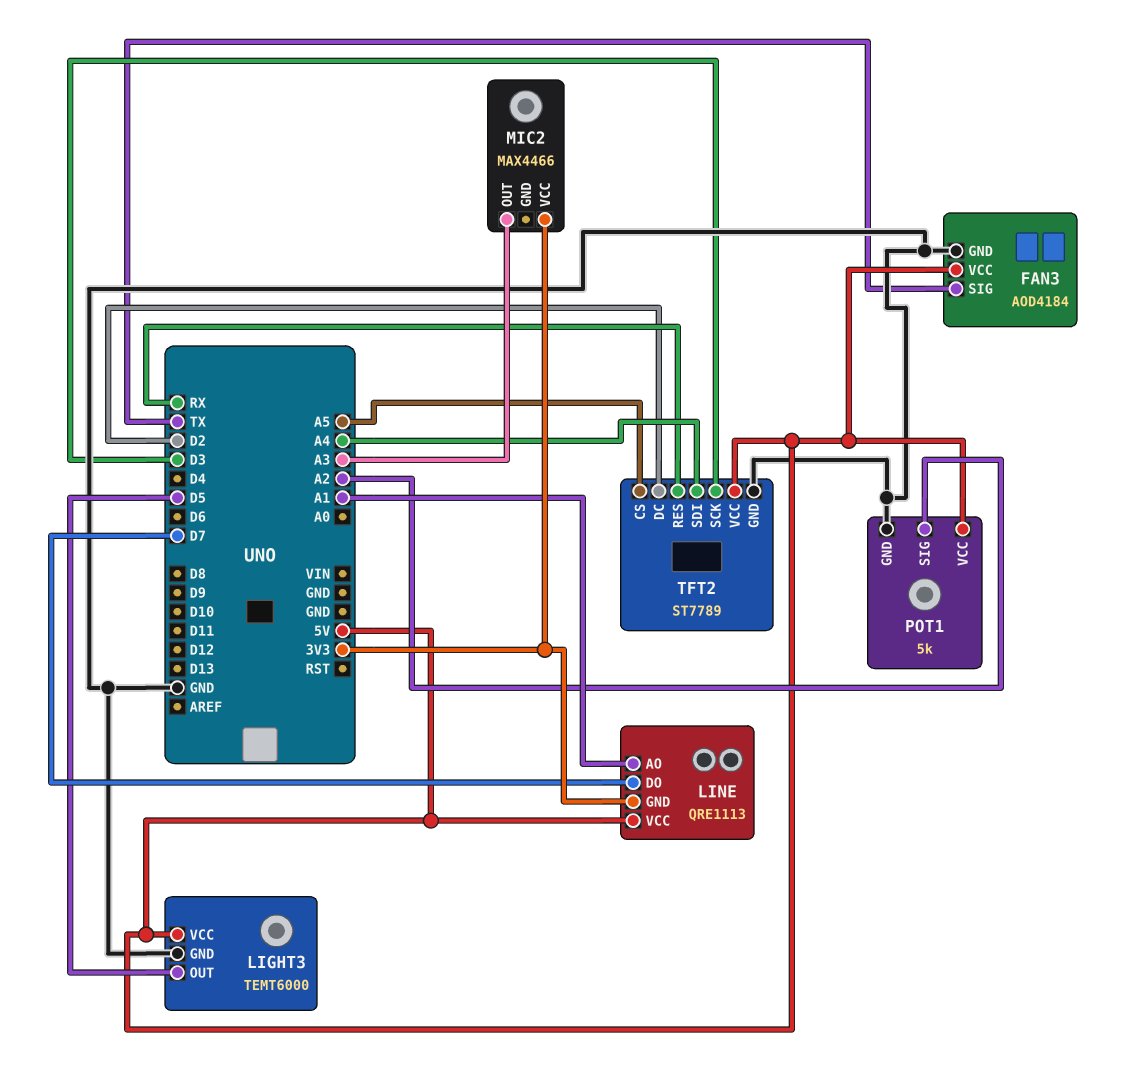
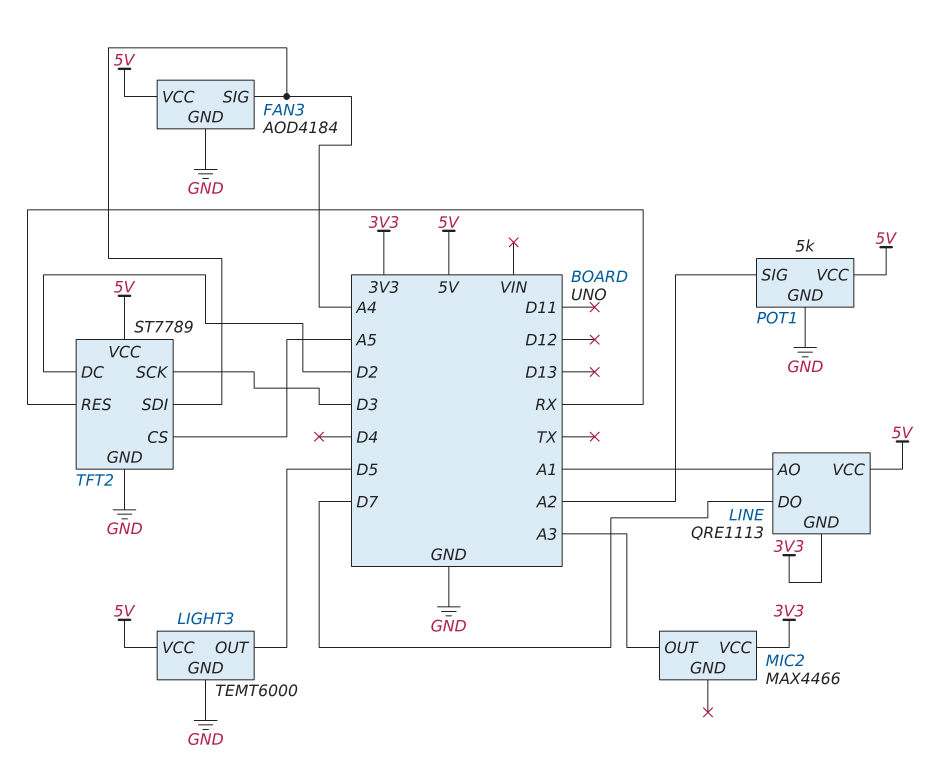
FAN3 pin SIG: TX -> A4

